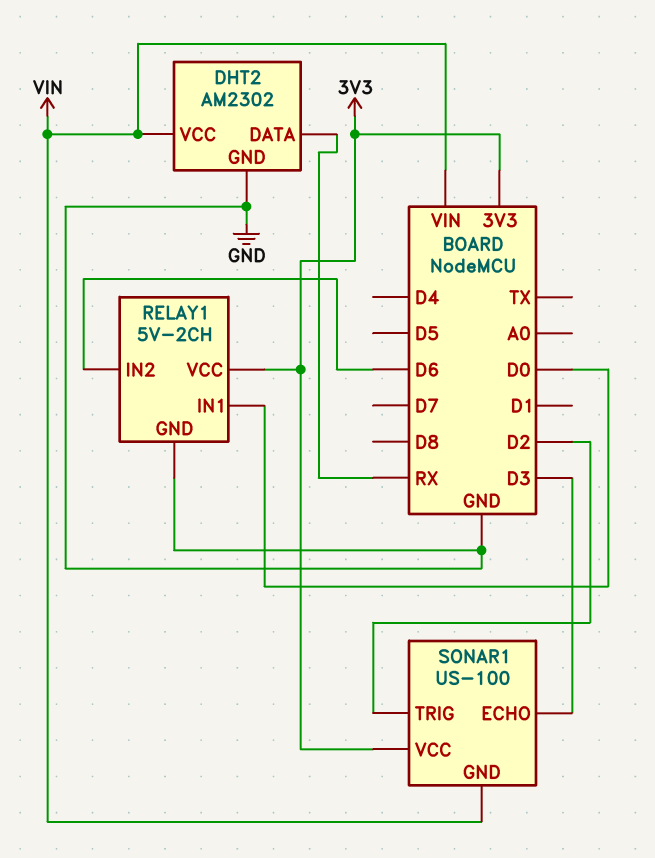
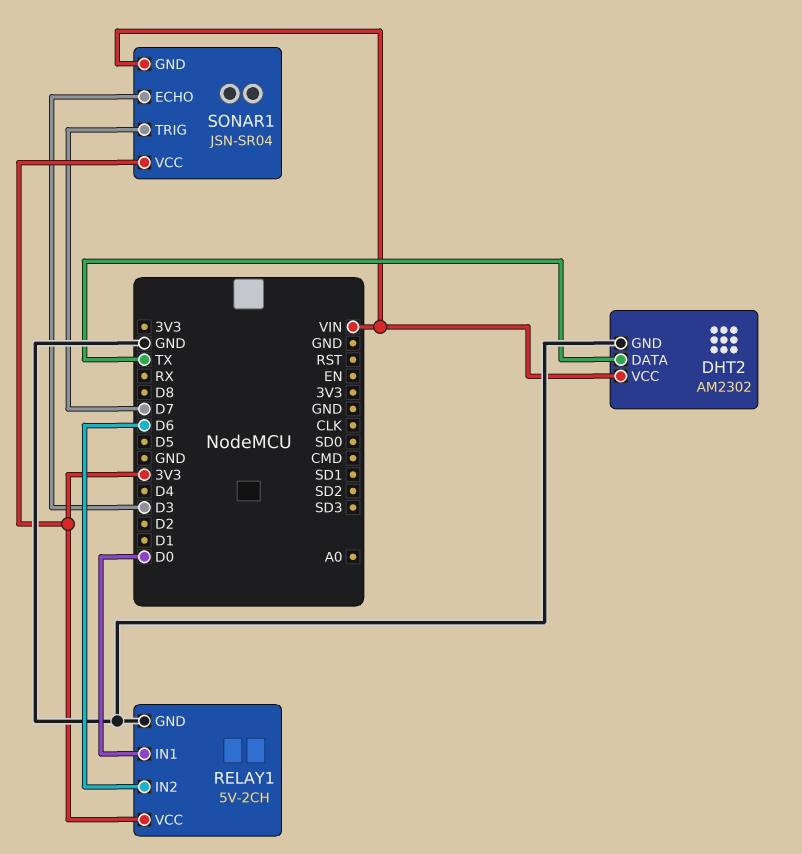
DHT2 pin DATA: RX -> TX
SONAR1: US-100 -> JSN-SR04
SONAR1 pin TRIG: D2 -> D7

